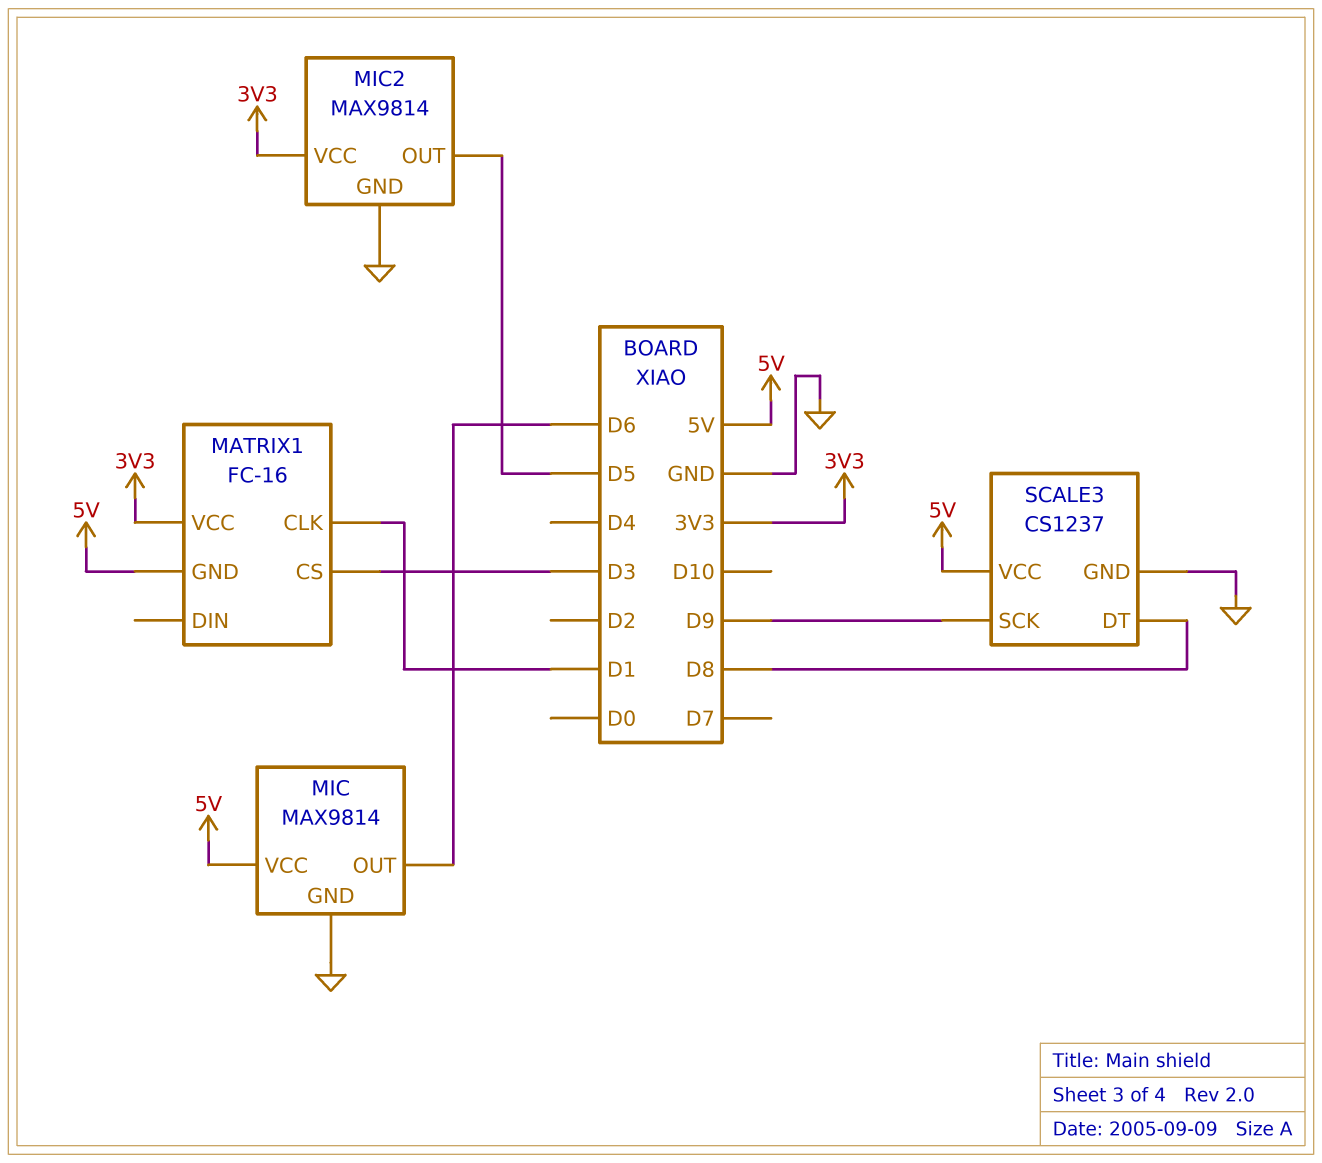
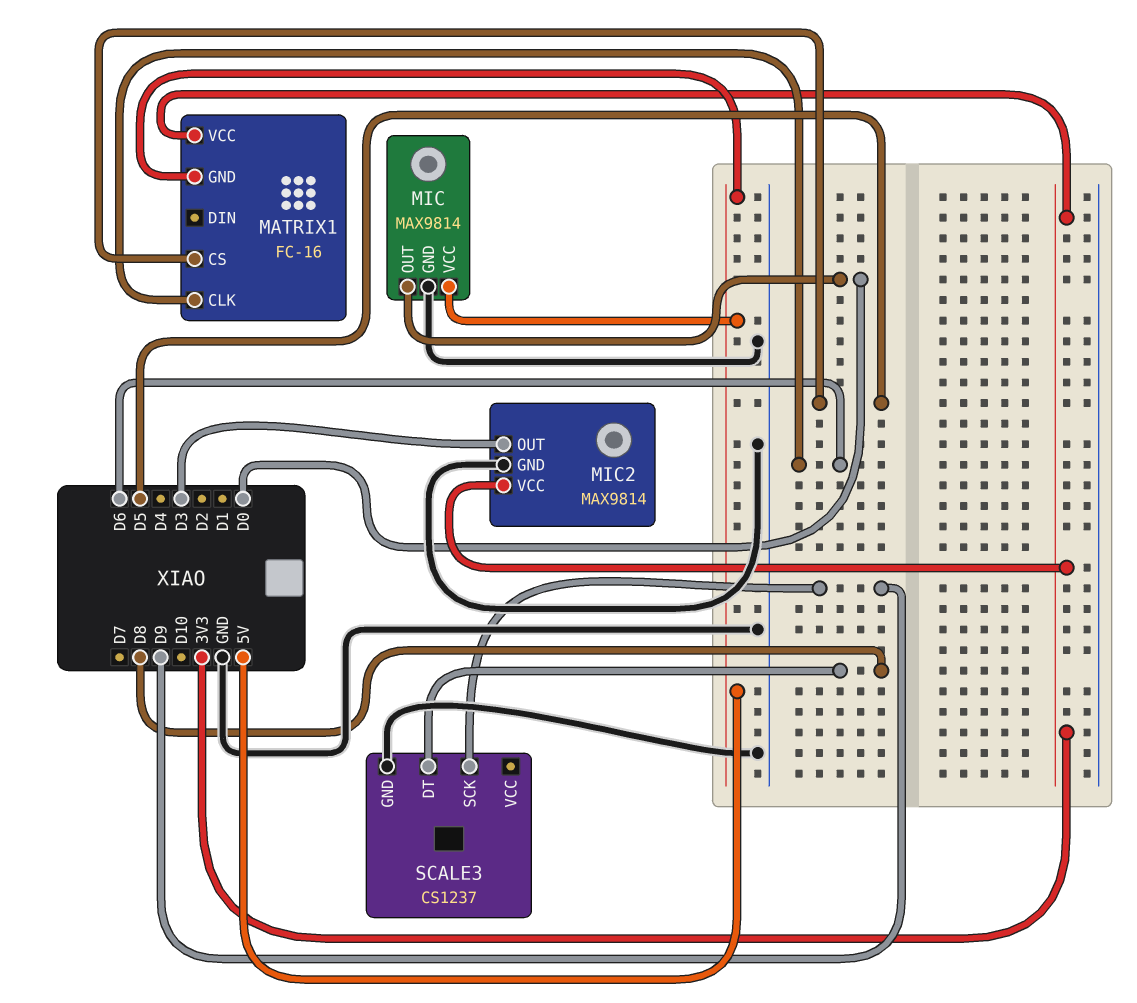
MATRIX1 pin CLK: D1 -> D6
MATRIX1 pin CS: D3 -> D5
MIC pin OUT: D6 -> D0
MIC2 pin OUT: D5 -> D3
SCALE3 pin VCC: 5V -> none

